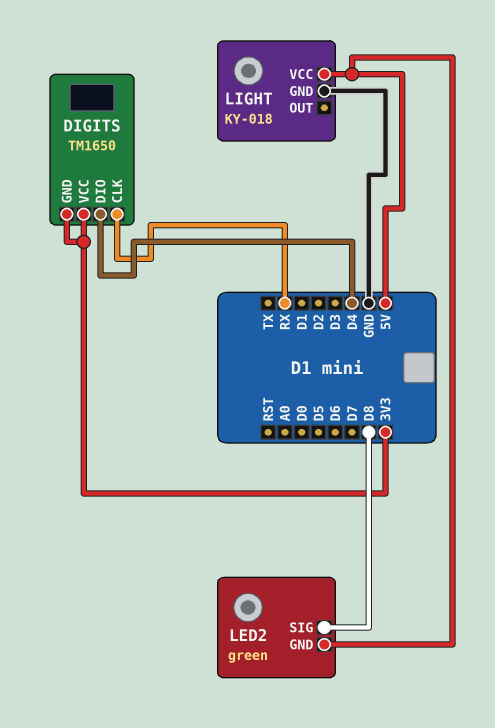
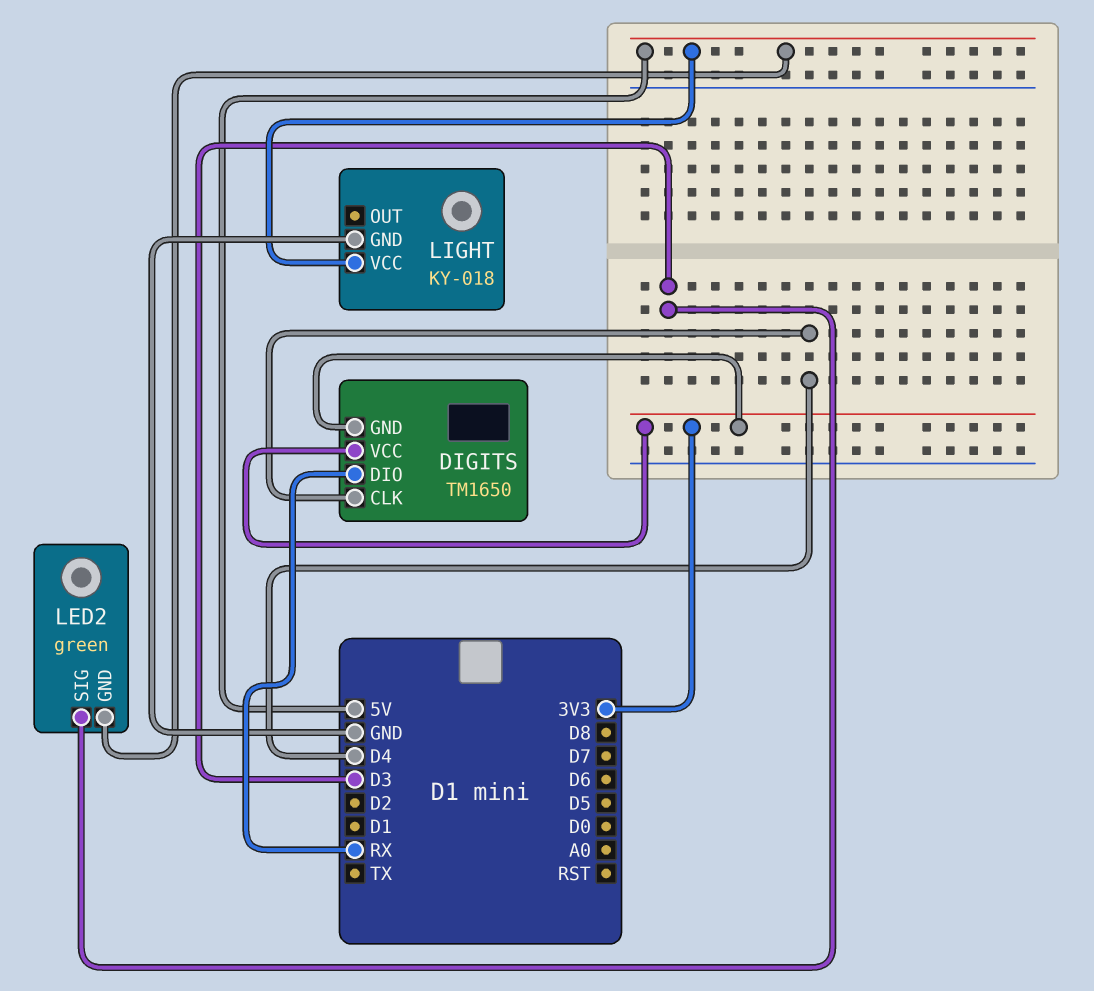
DIGITS pin CLK: RX -> D4
DIGITS pin DIO: D4 -> RX
LED2 pin SIG: D8 -> D3

